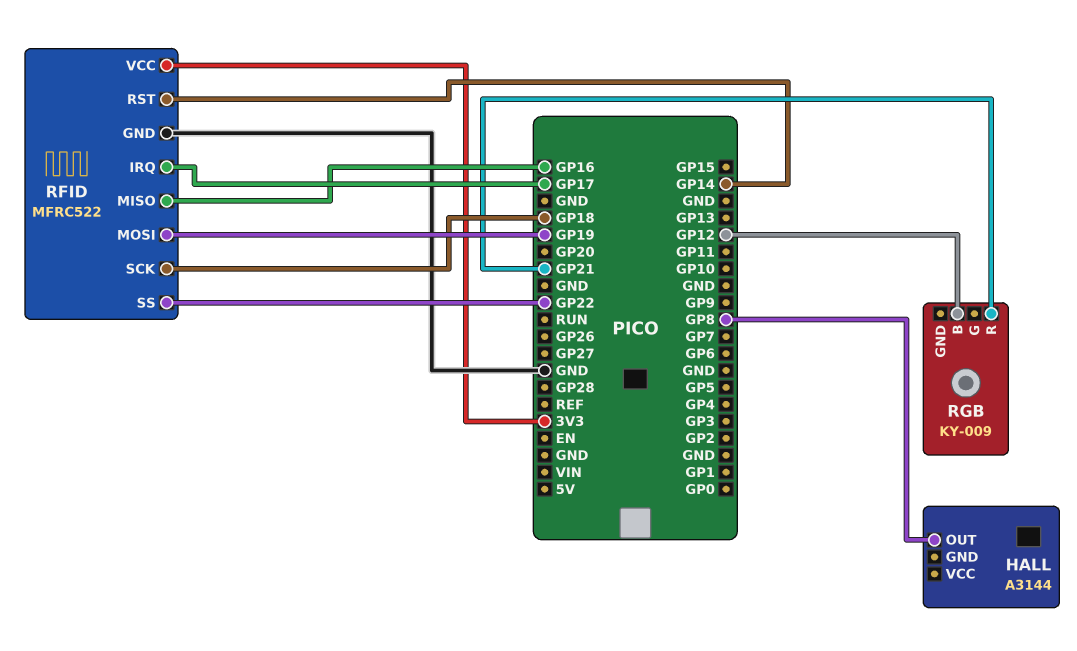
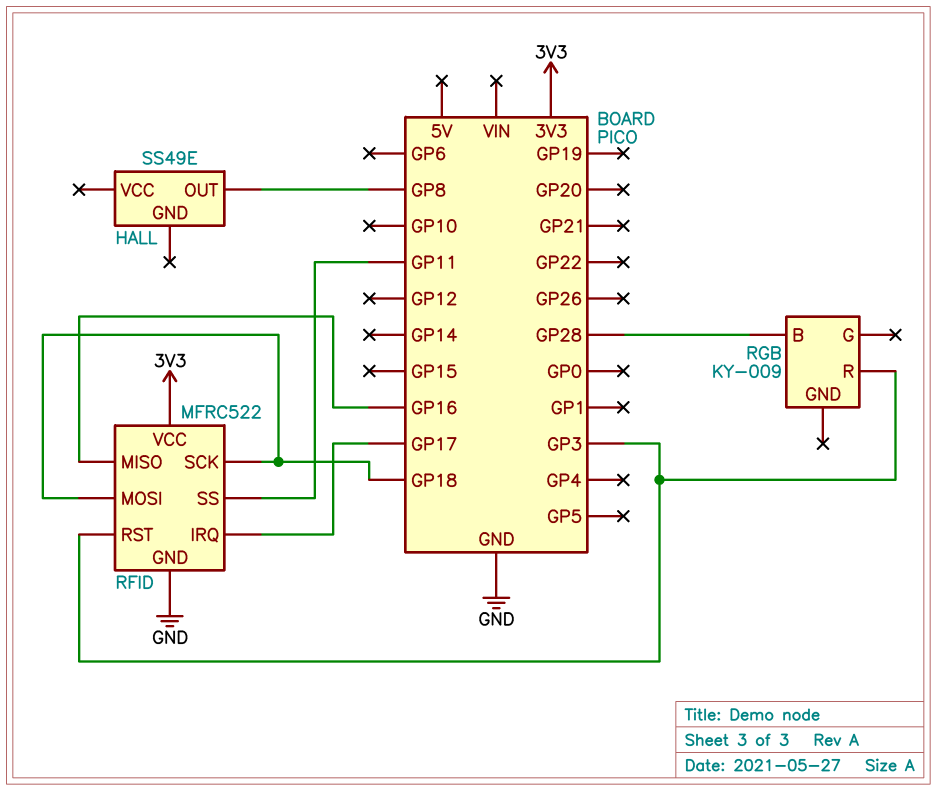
HALL: A3144 -> SS49E
RFID pin MOSI: GP19 -> GP18
RFID pin RST: GP14 -> GP3
RFID pin SS: GP22 -> GP11
RGB pin B: GP12 -> GP28
RGB pin R: GP21 -> GP3

